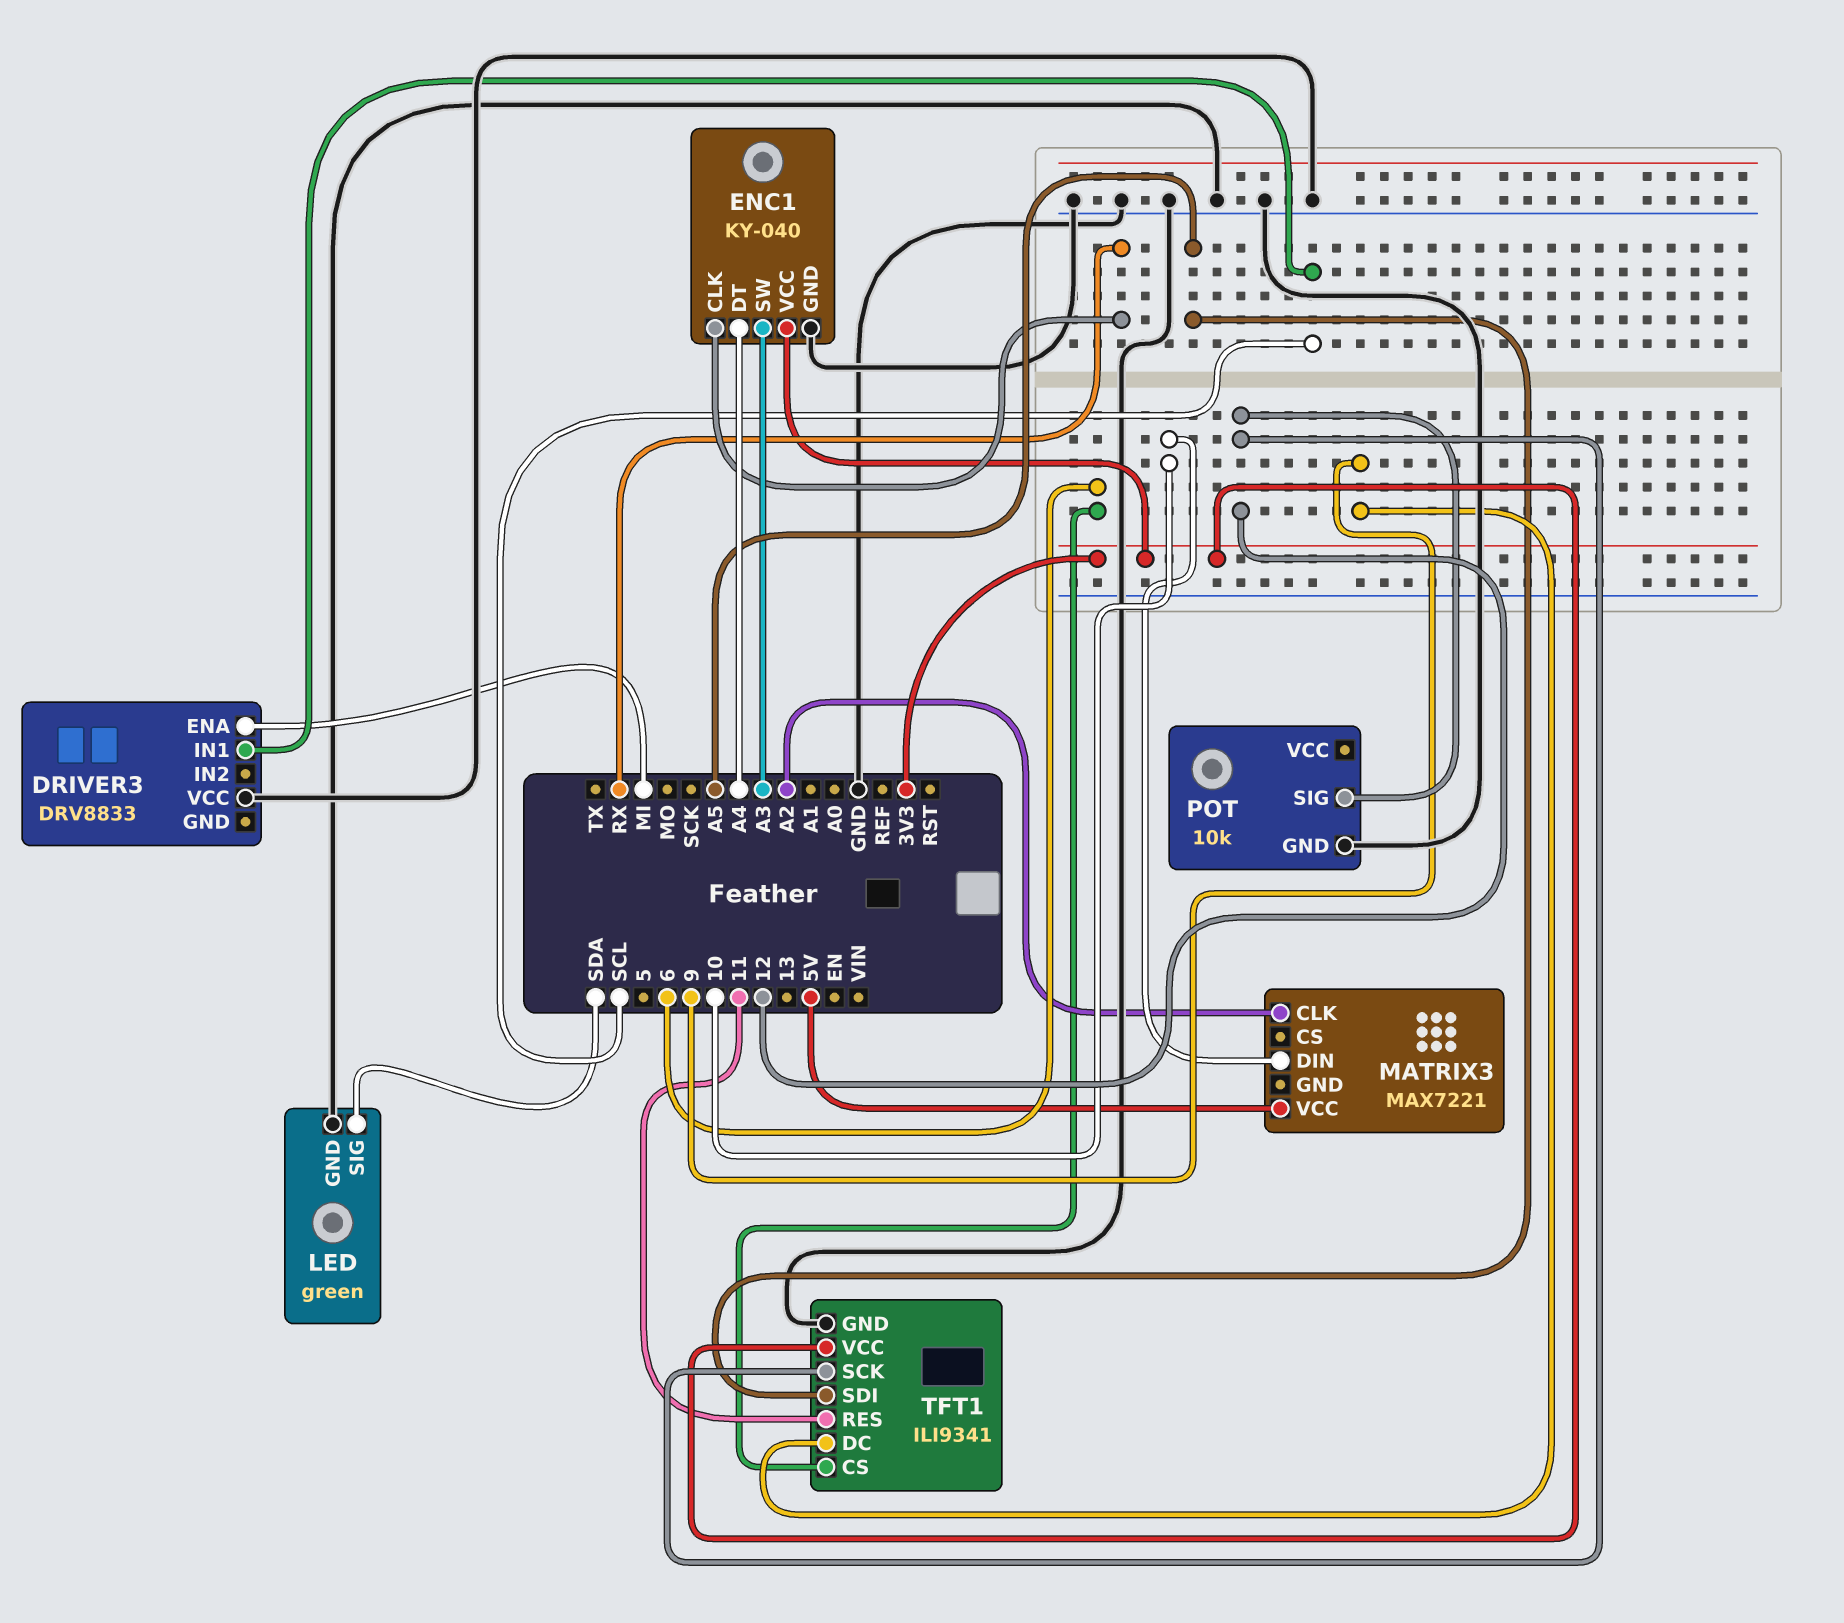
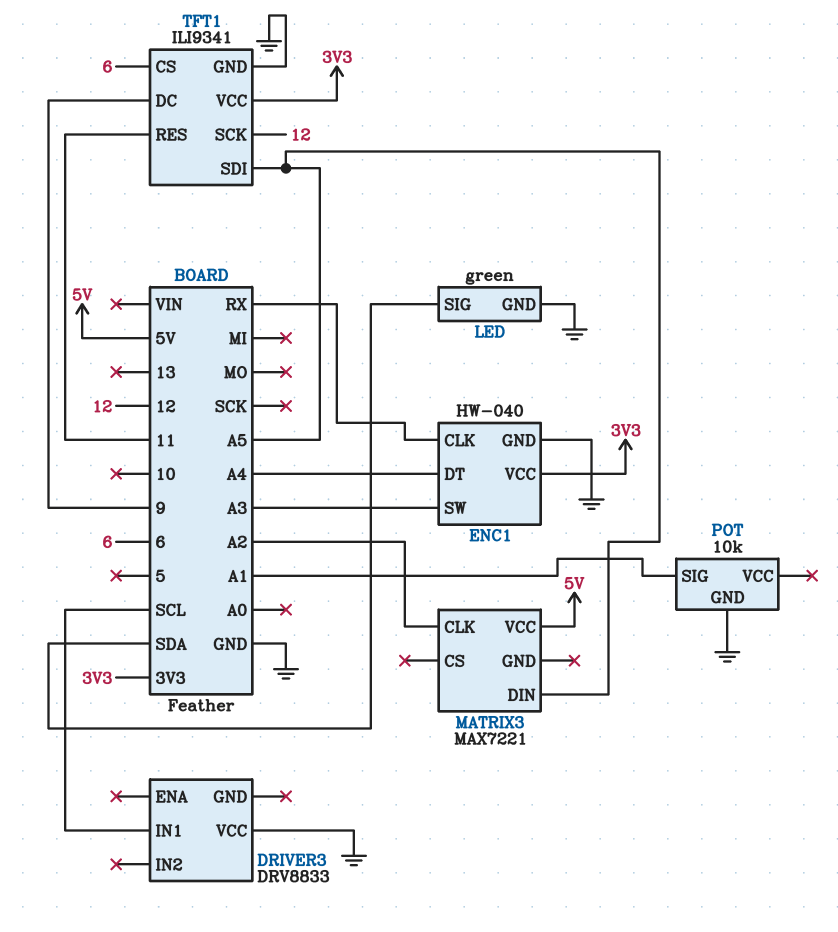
DRIVER3 pin ENA: MI -> none
ENC1: KY-040 -> HW-040
MATRIX3 pin DIN: 10 -> A5
POT pin SIG: 12 -> A1

